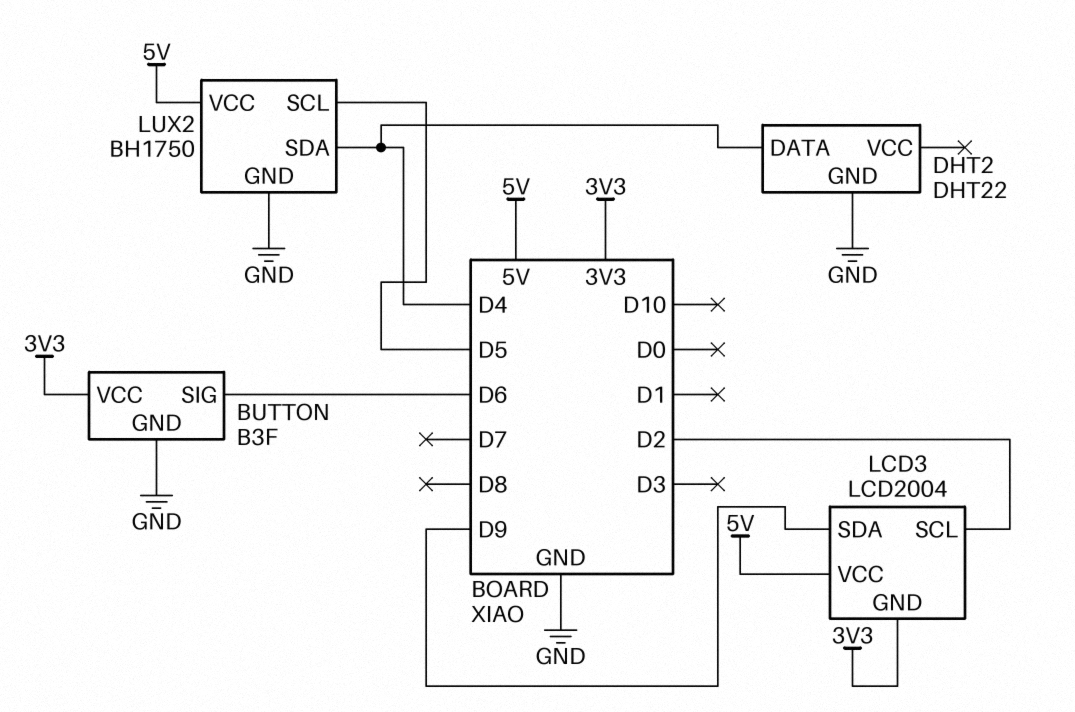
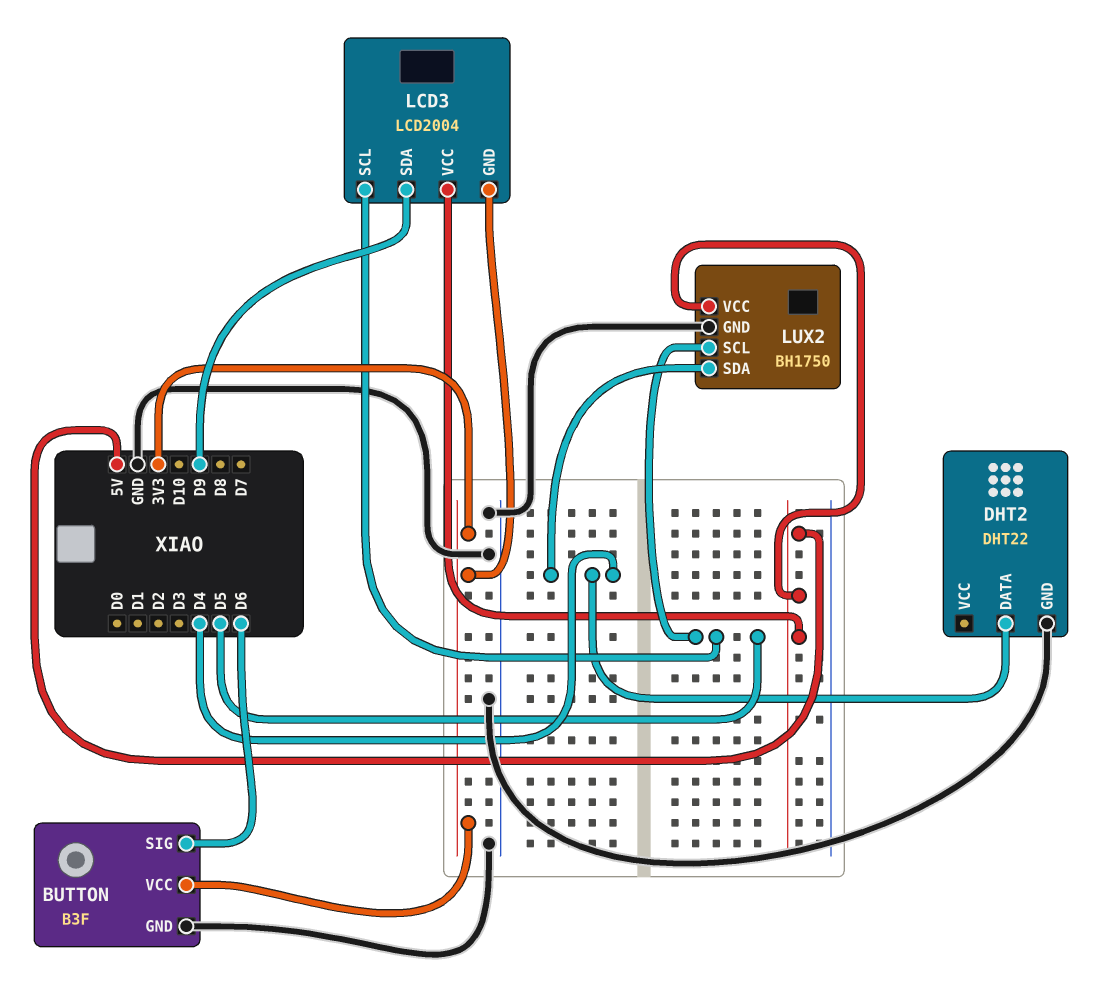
LCD3 pin SCL: D2 -> D5

